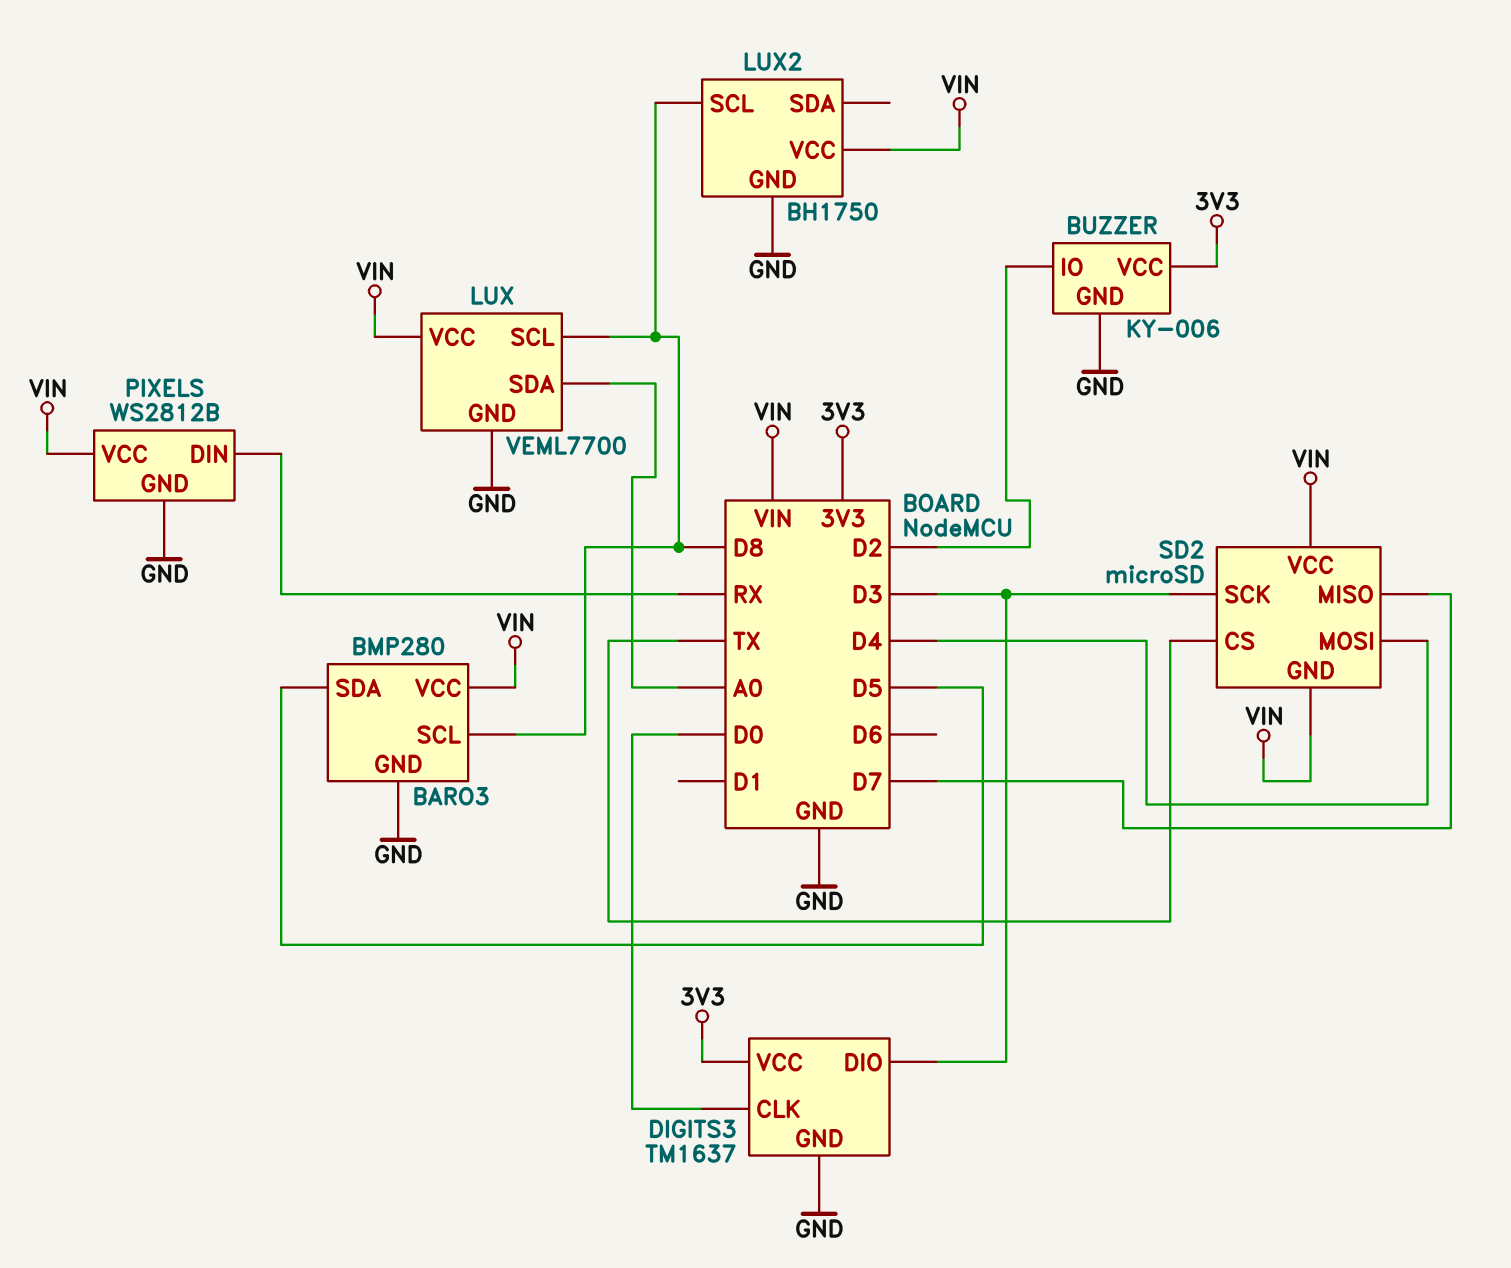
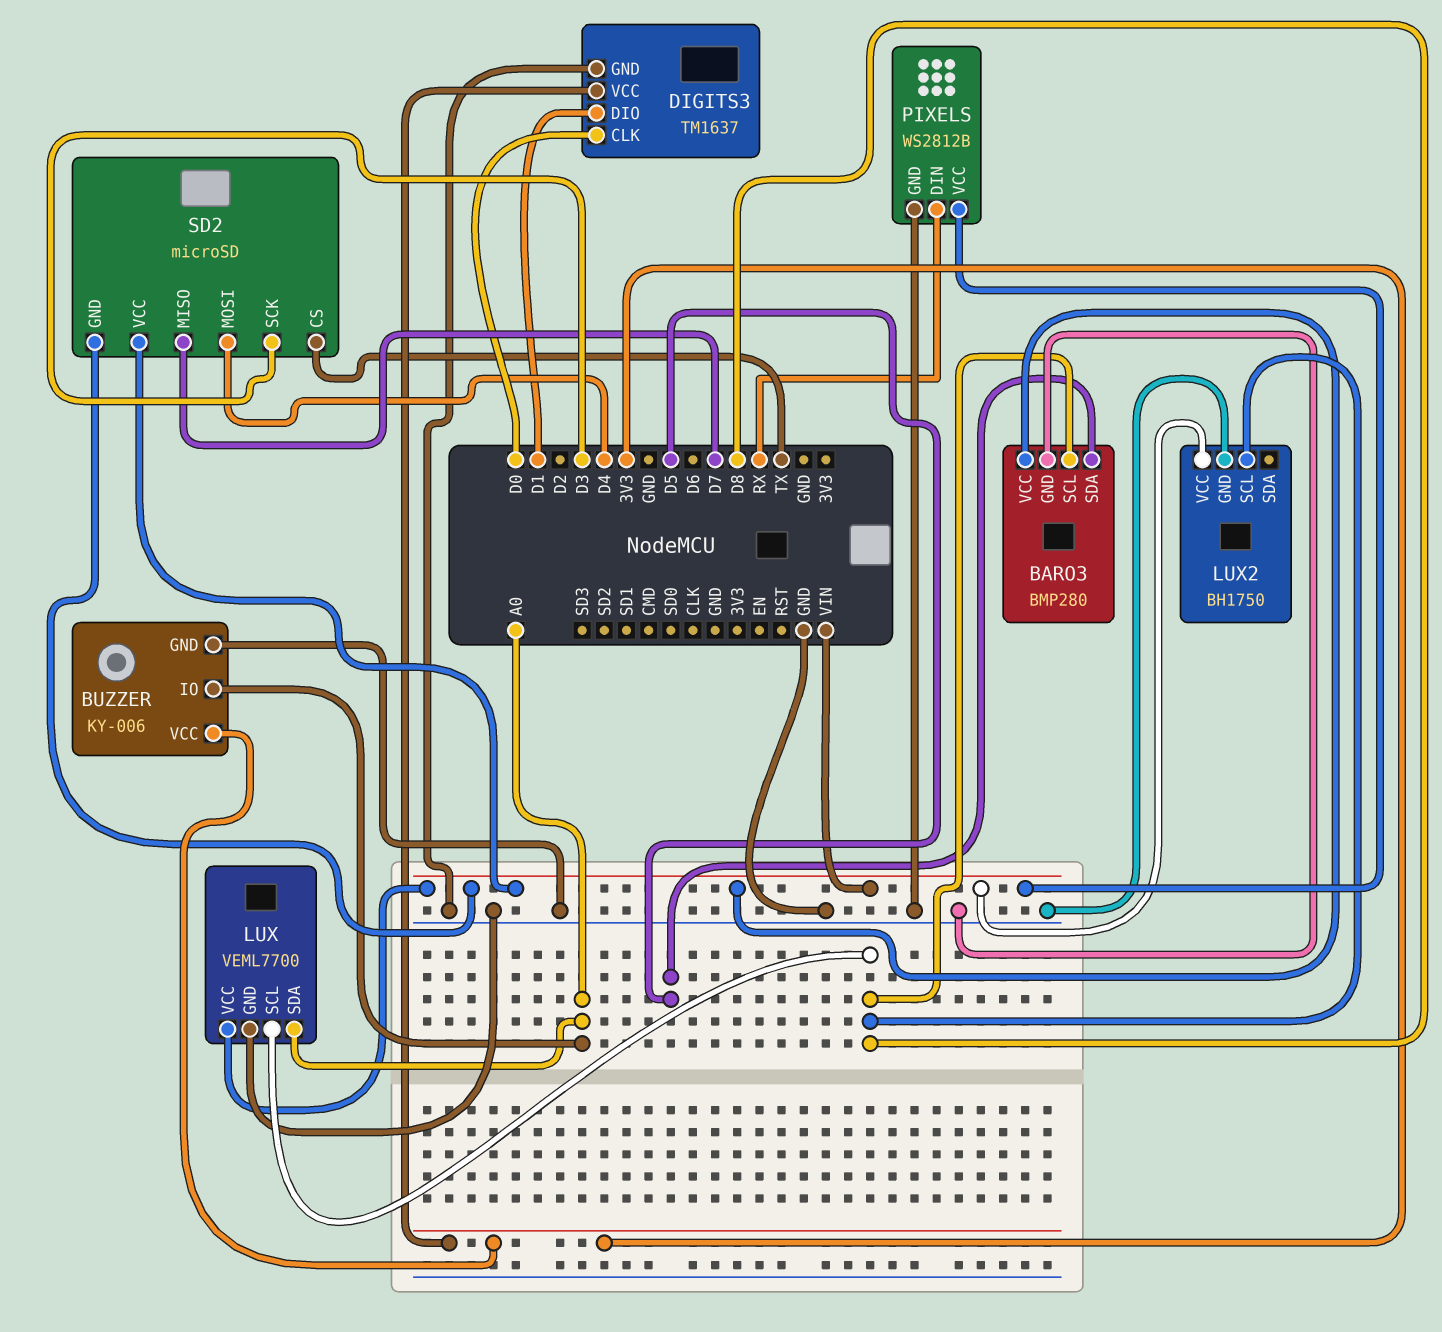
BUZZER pin IO: D2 -> A0
DIGITS3 pin DIO: D3 -> D1

